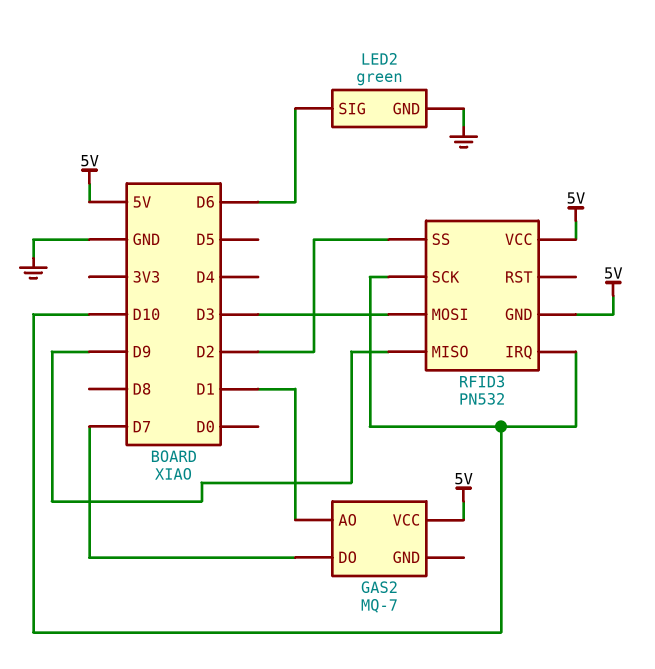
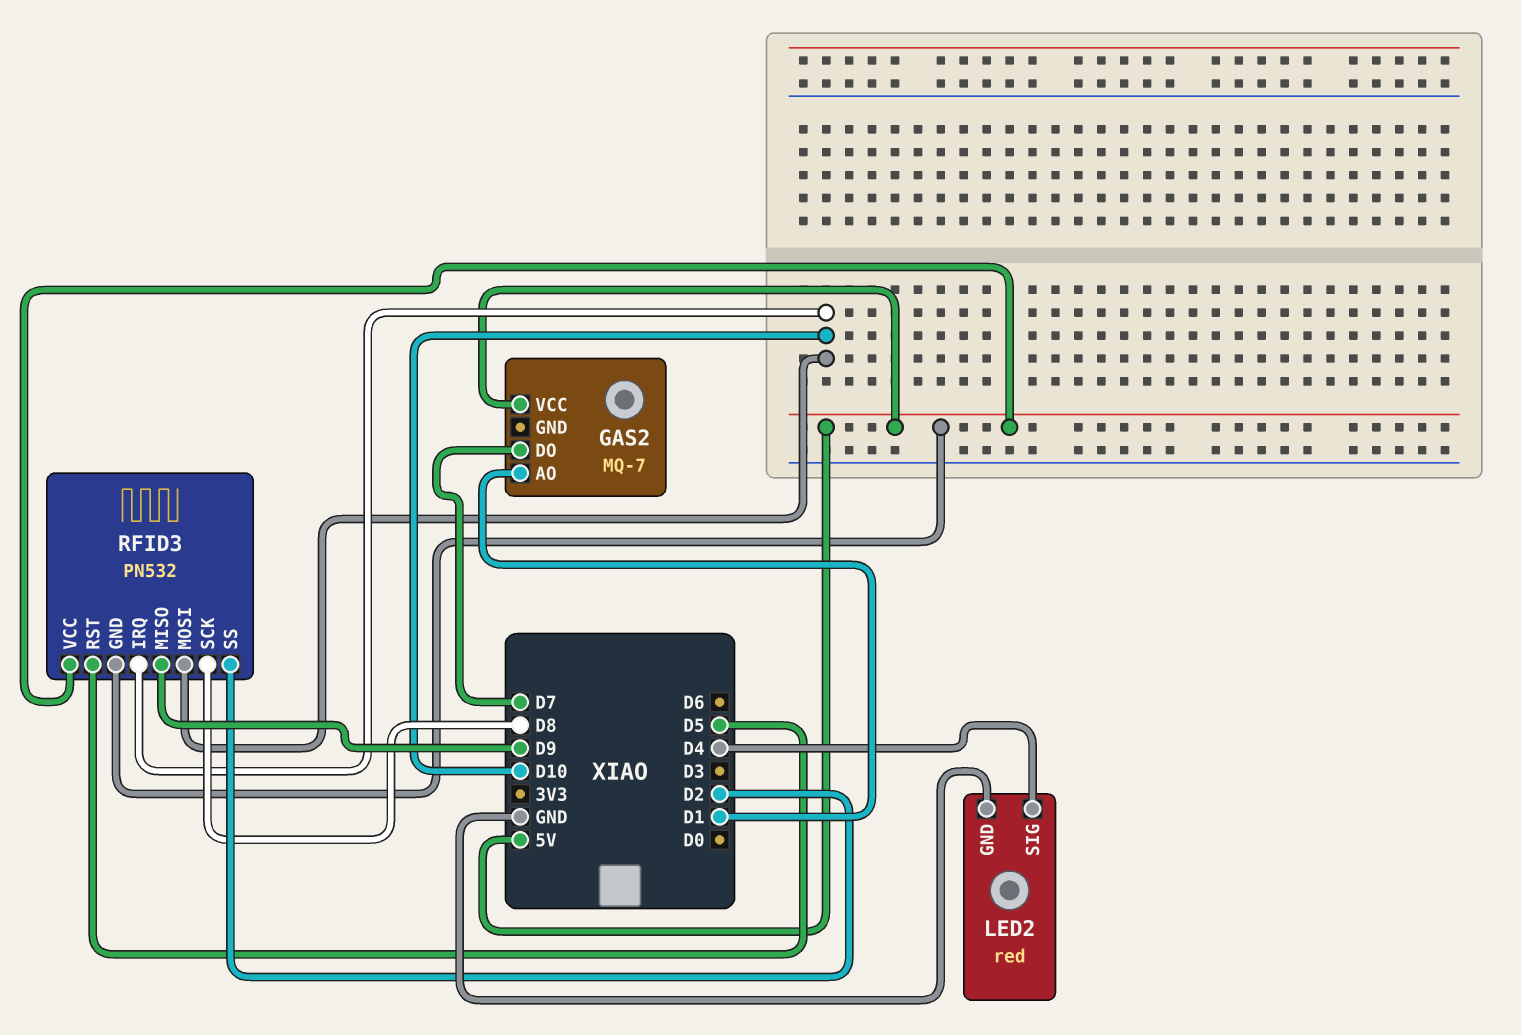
LED2: green -> red
LED2 pin SIG: D6 -> D4
RFID3 pin MOSI: D3 -> D10
RFID3 pin RST: none -> D5
RFID3 pin SCK: D10 -> D8

